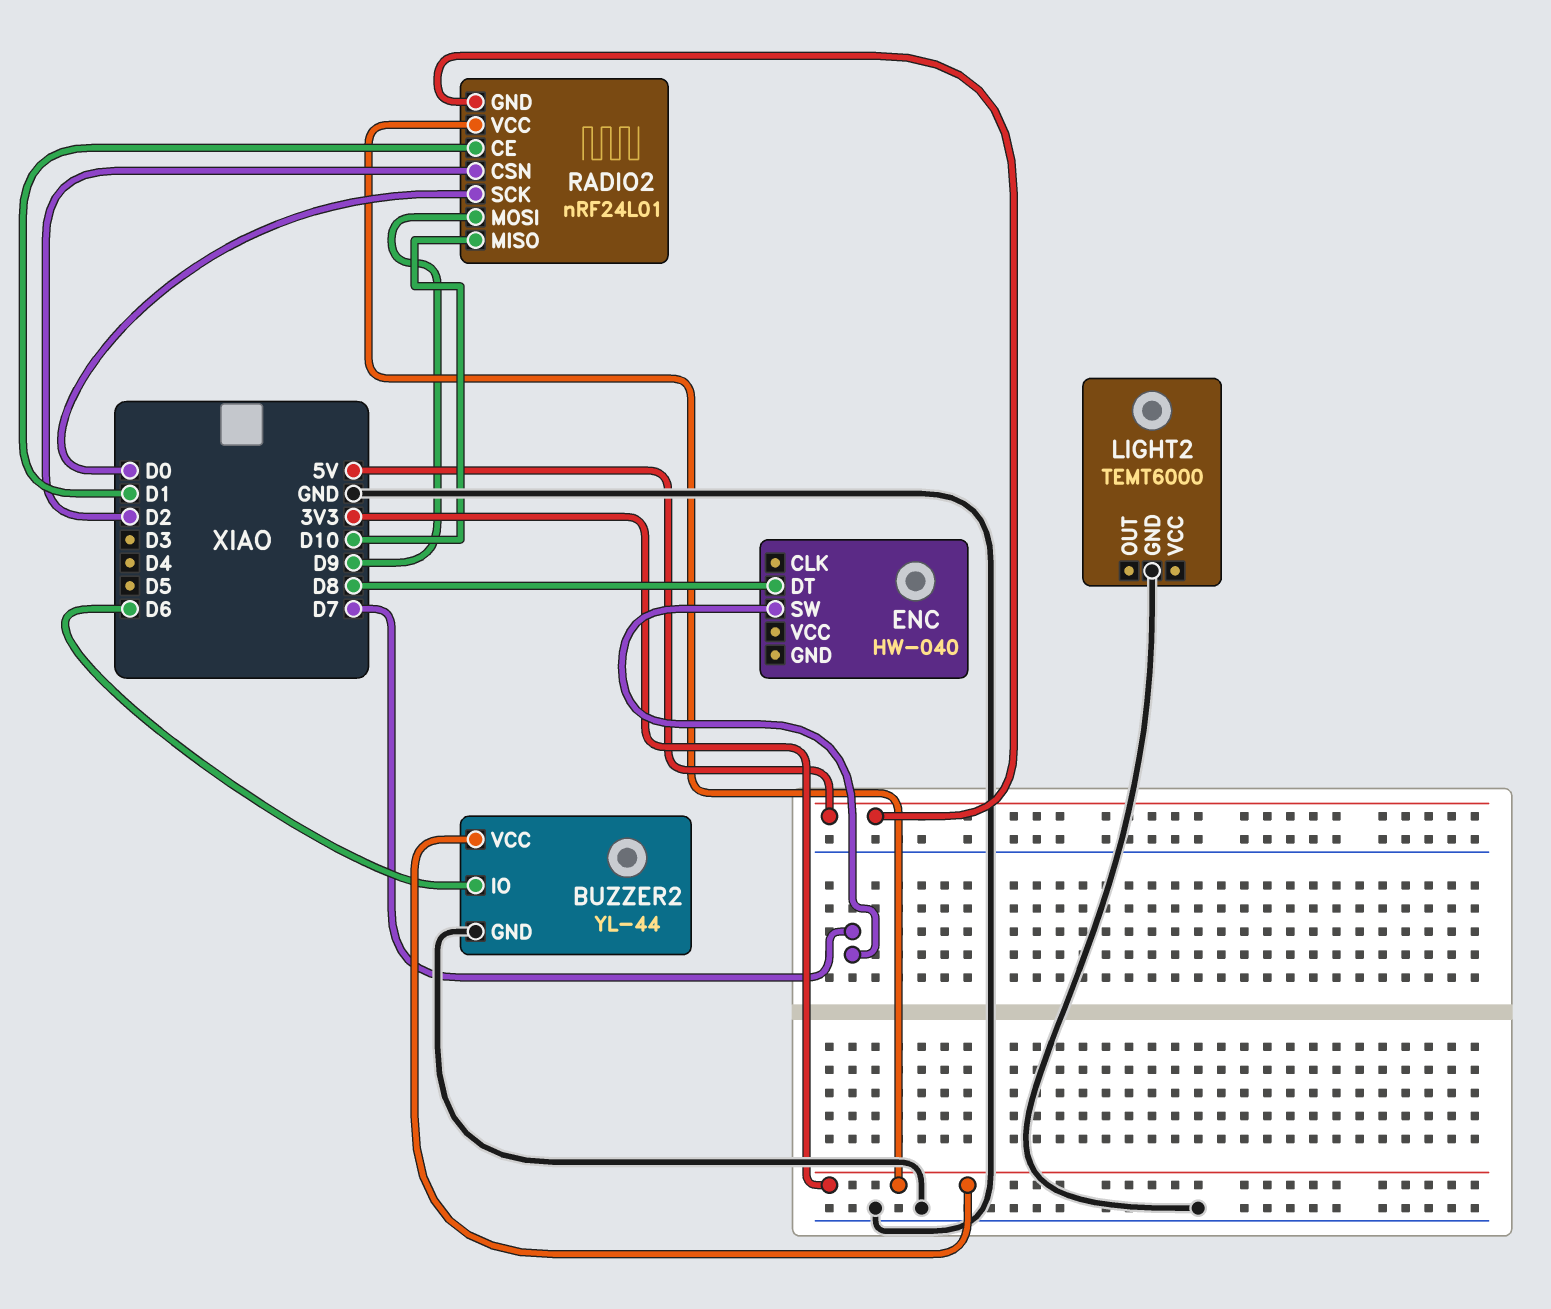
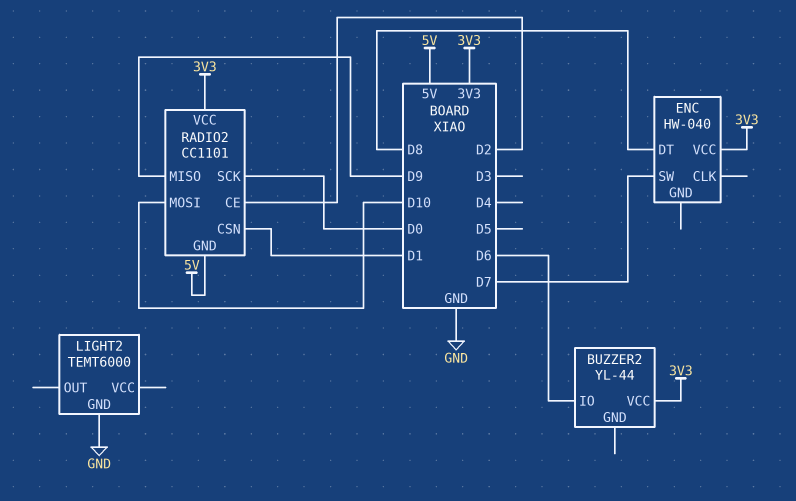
BUZZER2 pin GND: GND -> none
ENC pin VCC: none -> 3V3
RADIO2: nRF24L01 -> CC1101
RADIO2 pin CE: D1 -> D2
RADIO2 pin CSN: D2 -> D1
RADIO2 pin MISO: D10 -> D9
RADIO2 pin MOSI: D9 -> D10

